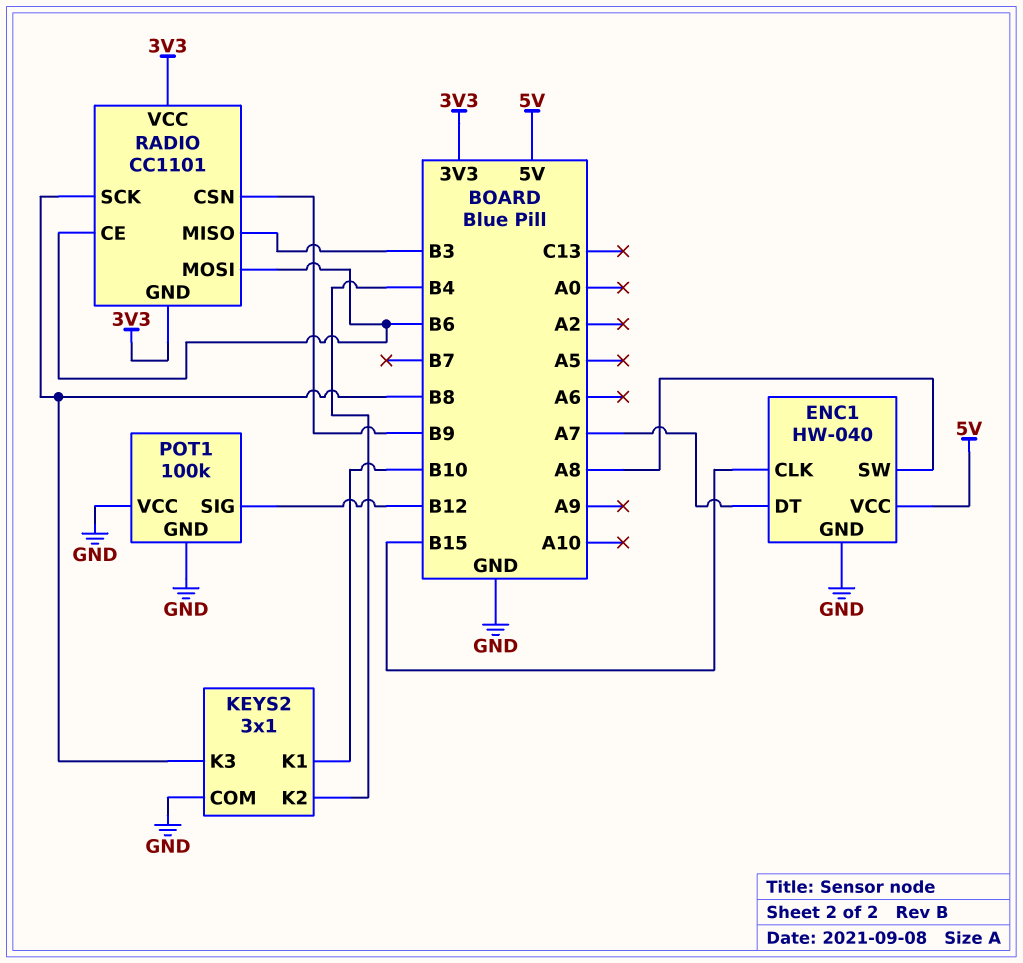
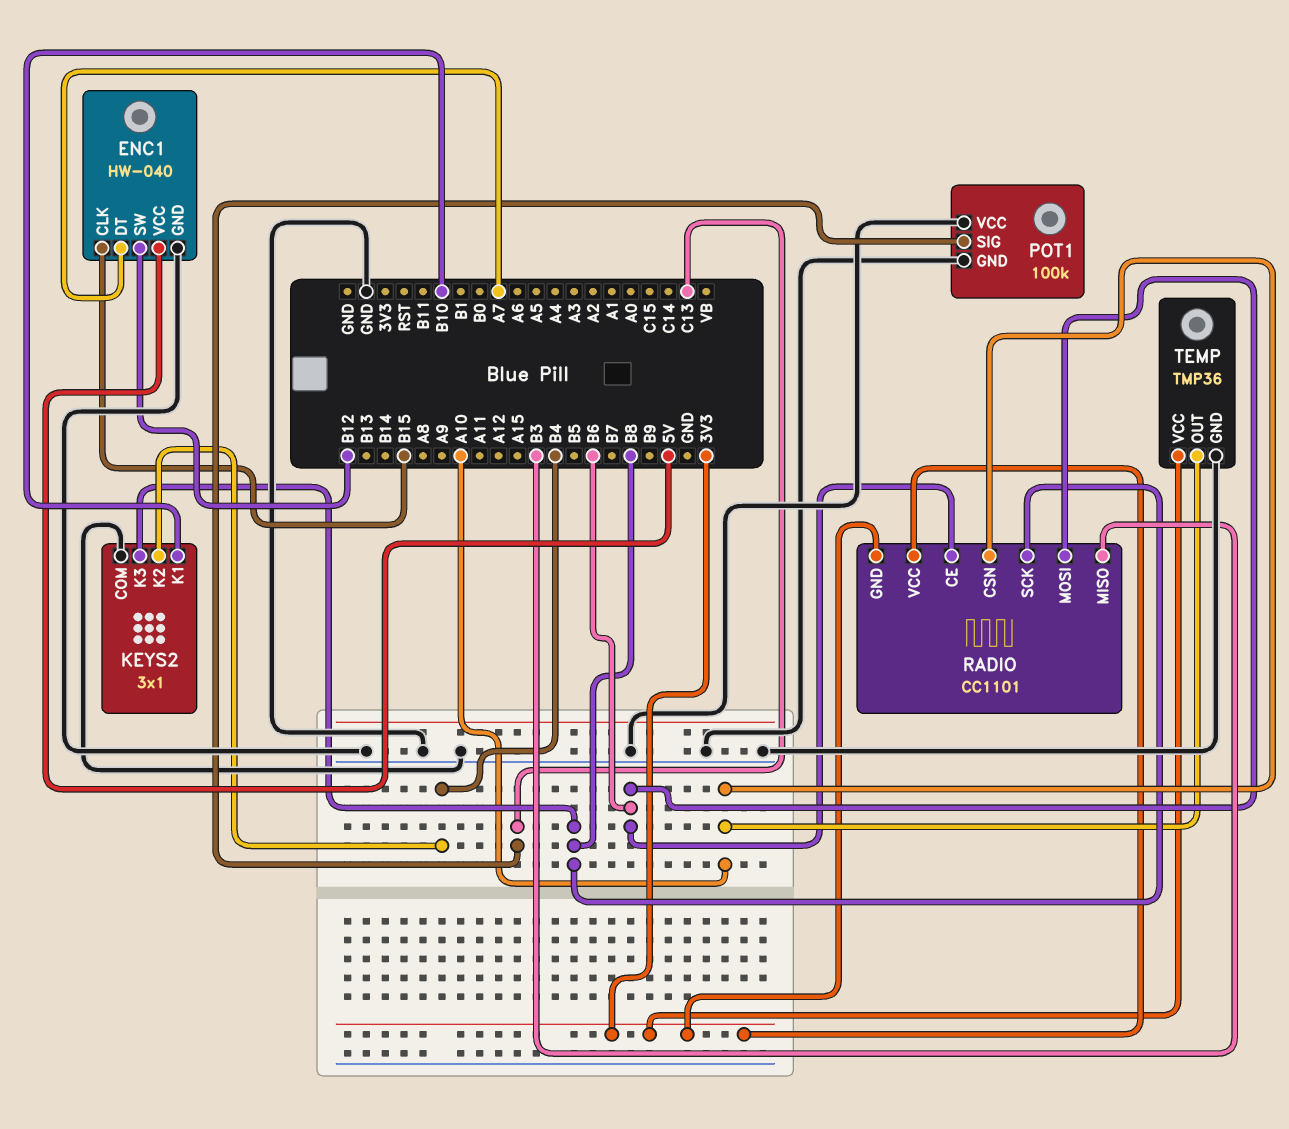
ENC1 pin SW: A8 -> B12
POT1 pin SIG: B12 -> C13
RADIO pin CSN: B9 -> A10
TEMP: none -> TMP36
TEMP pin GND: none -> GND
TEMP pin OUT: none -> A10
TEMP pin VCC: none -> 3V3

